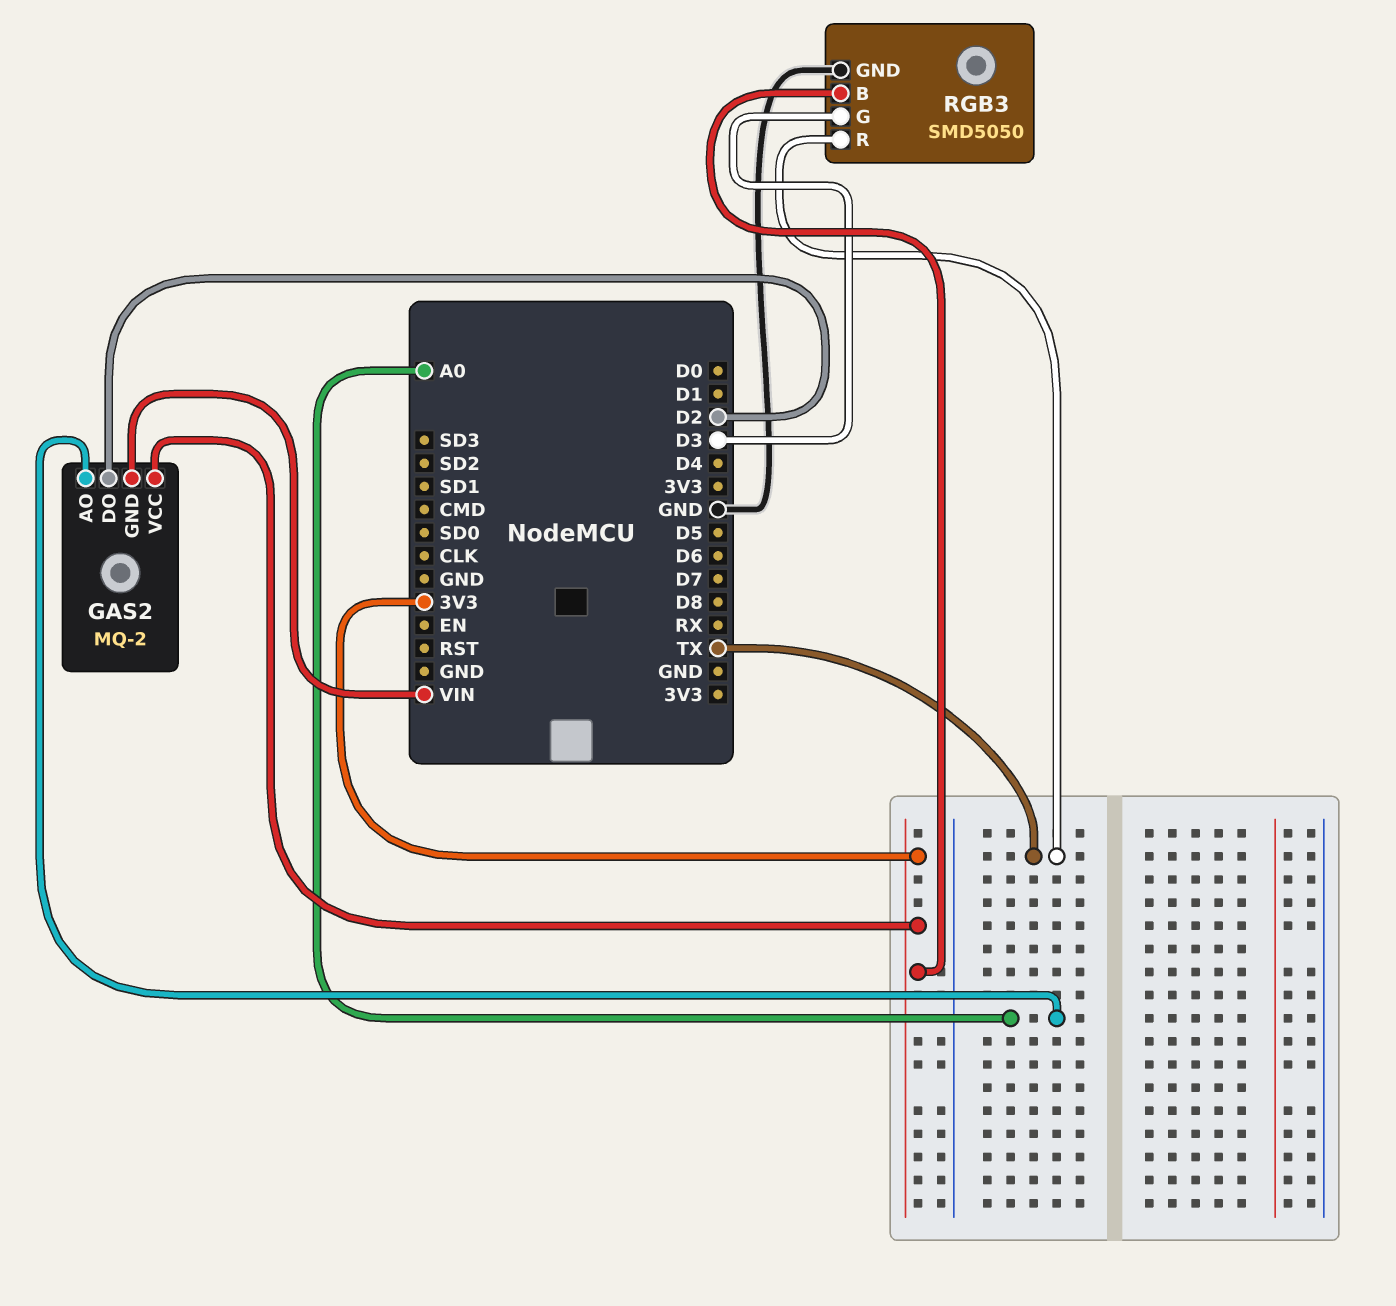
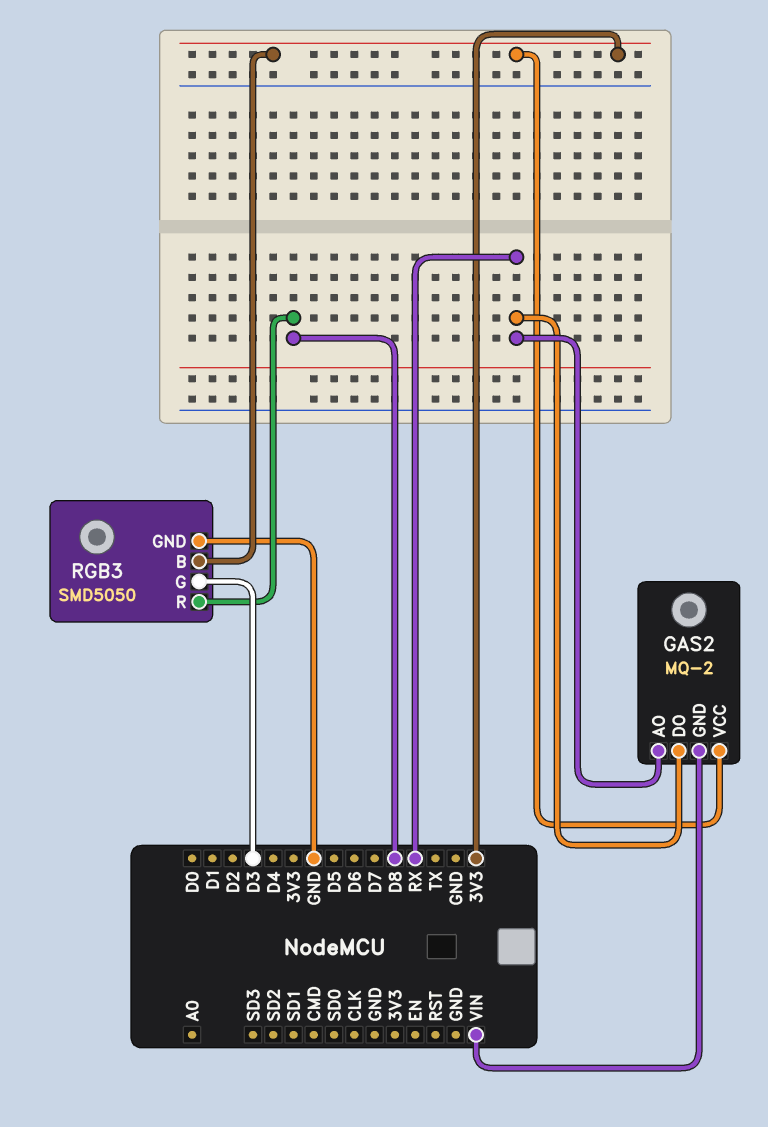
GAS2 pin AO: A0 -> RX
GAS2 pin DO: D2 -> RX
RGB3 pin R: TX -> D8

